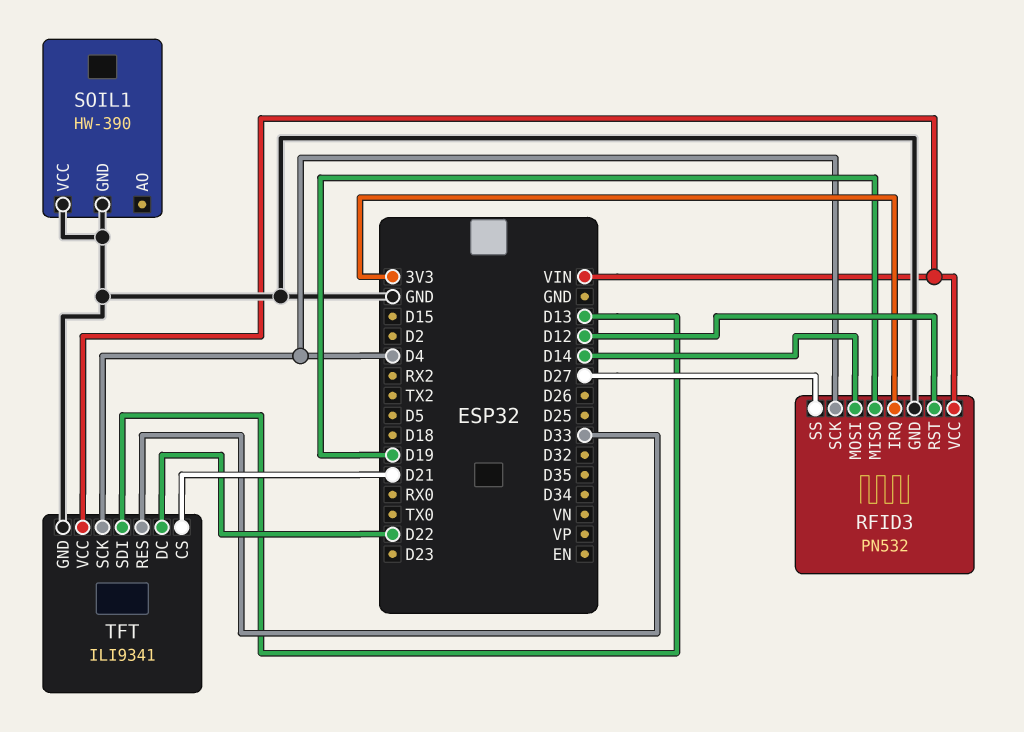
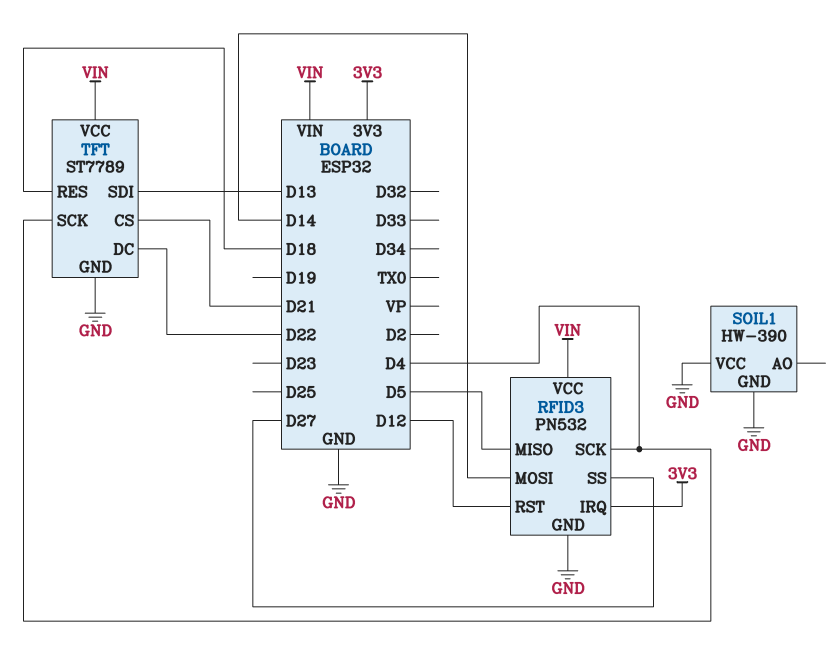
RFID3 pin MISO: D19 -> D5
TFT: ILI9341 -> ST7789
TFT pin RES: D33 -> D18

